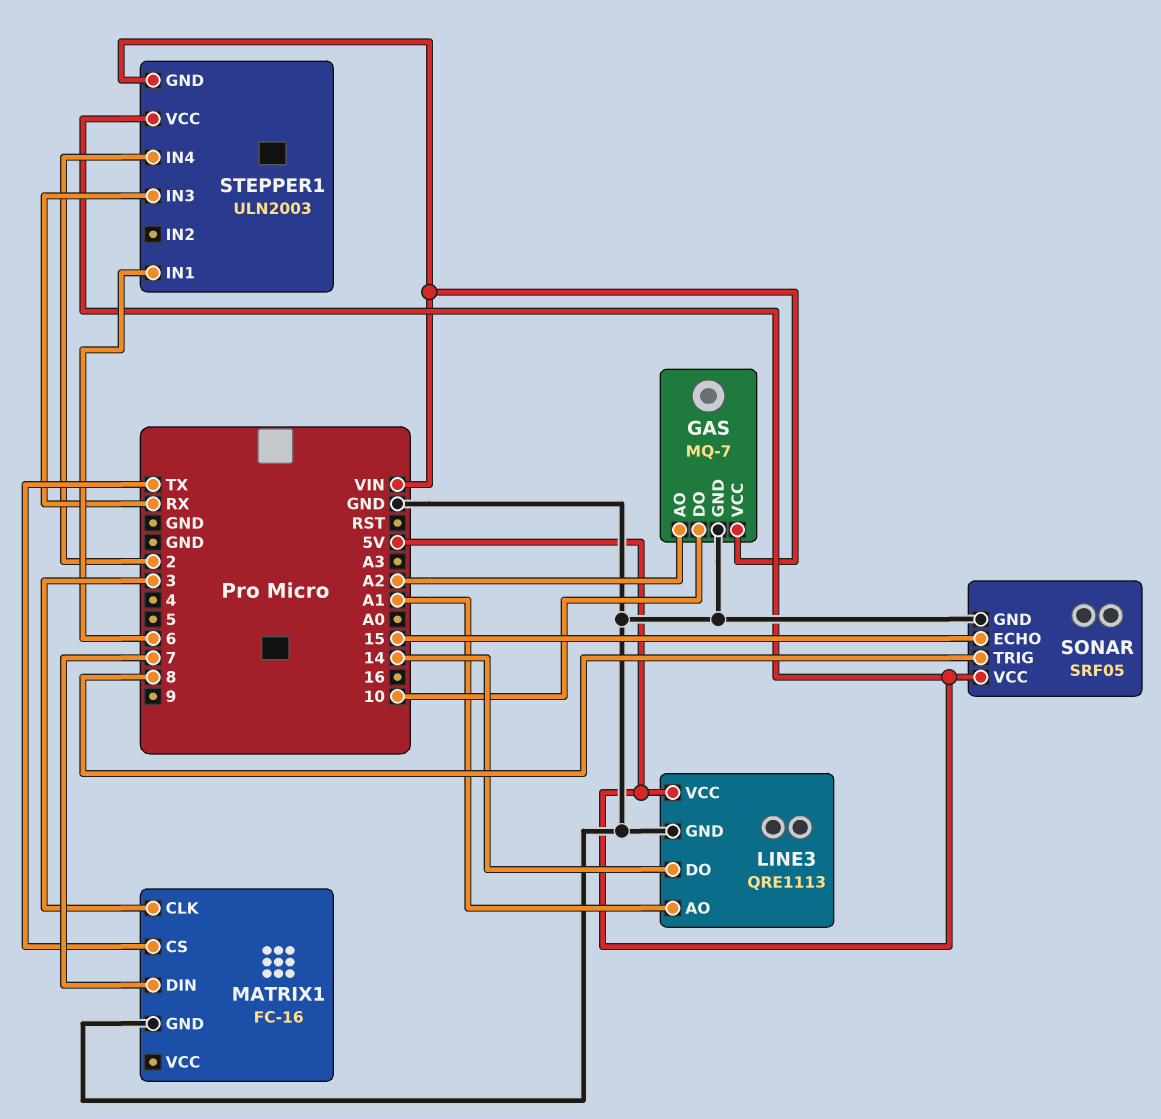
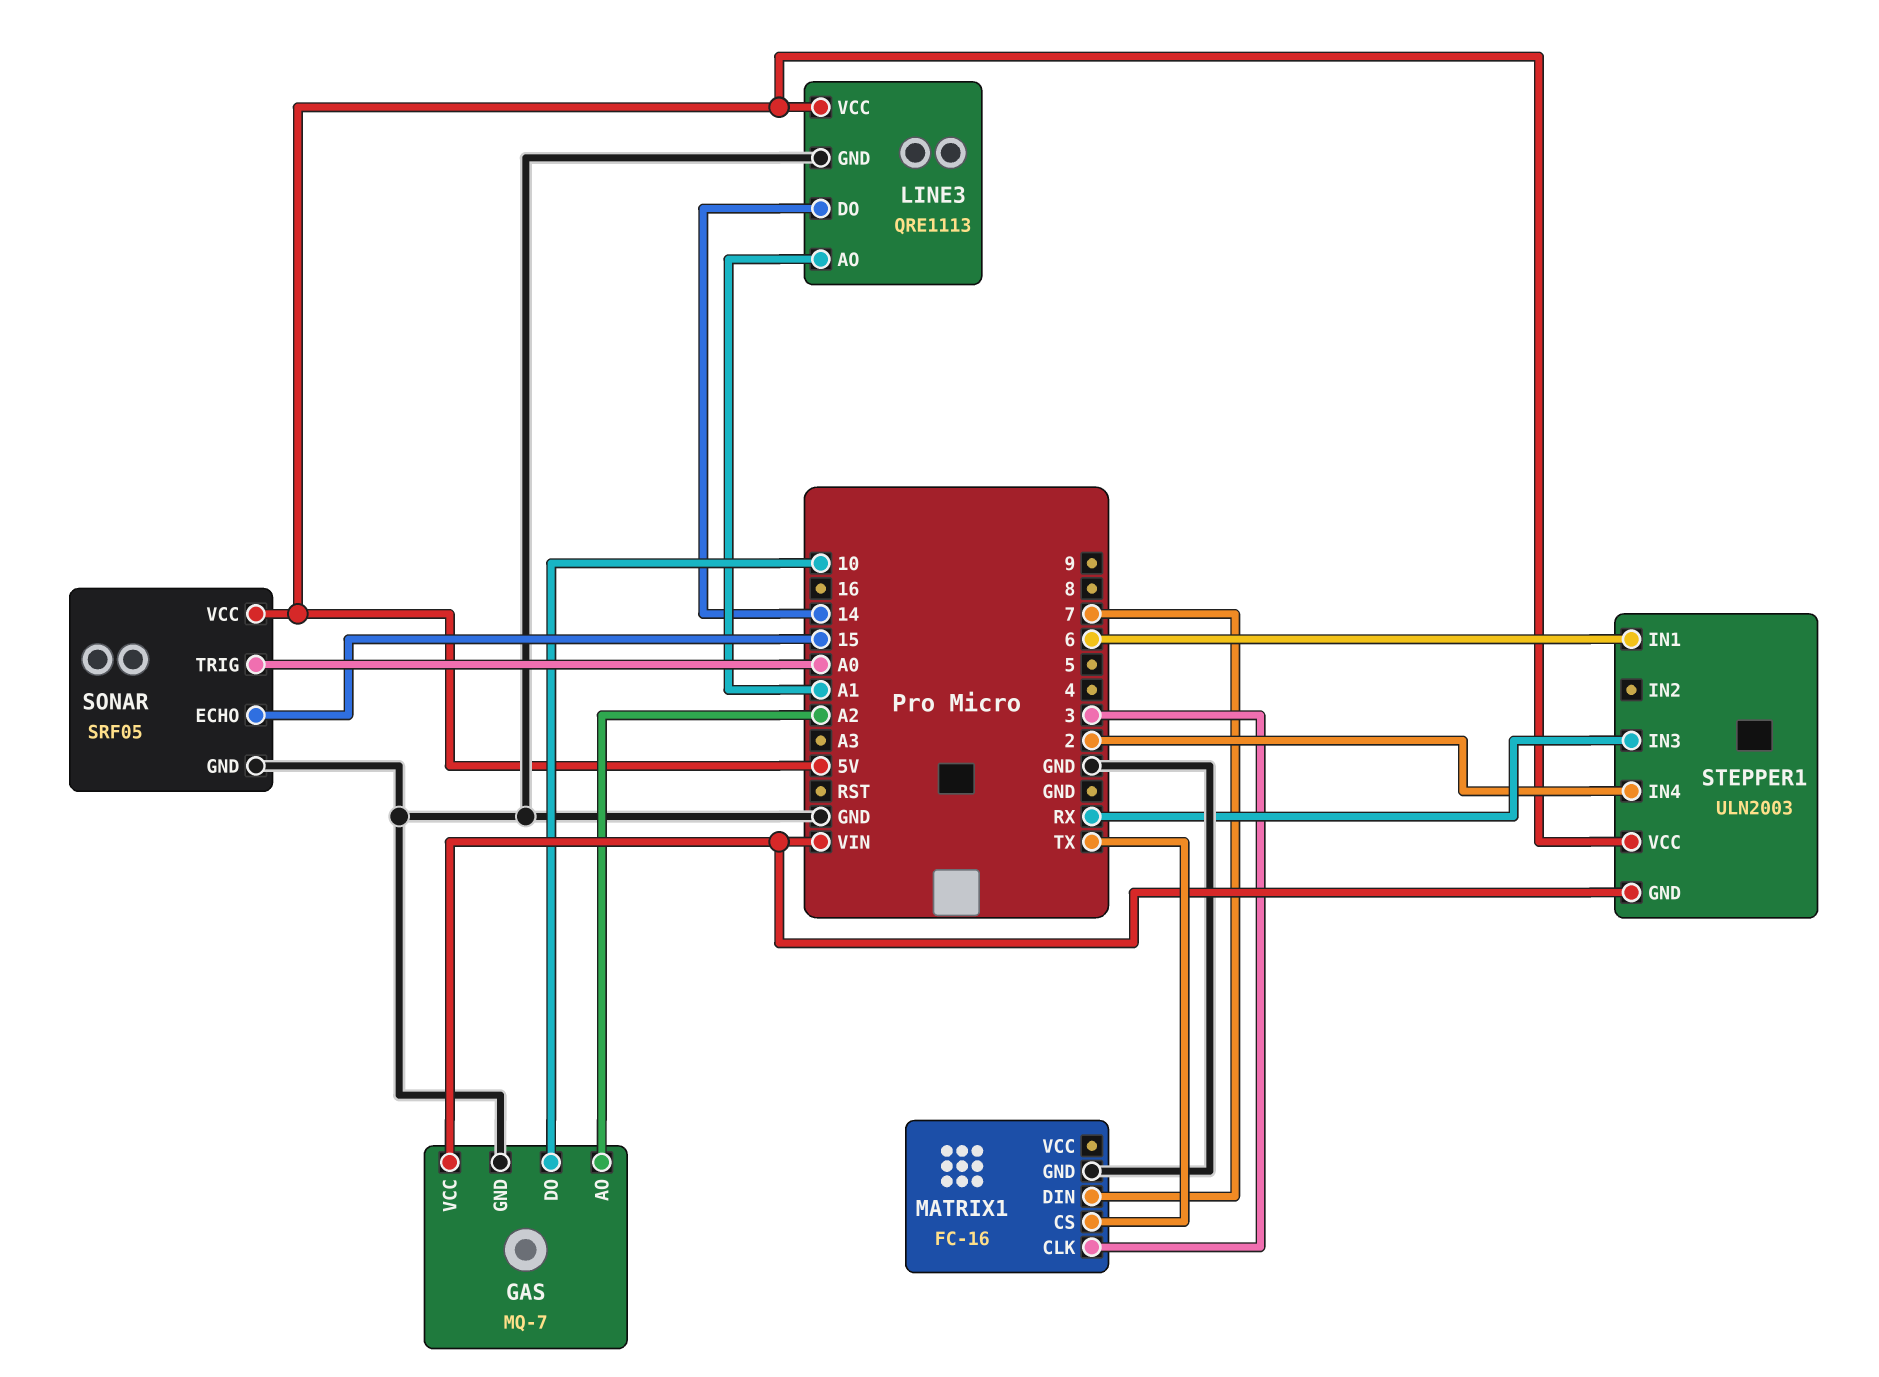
SONAR pin TRIG: 8 -> A0

